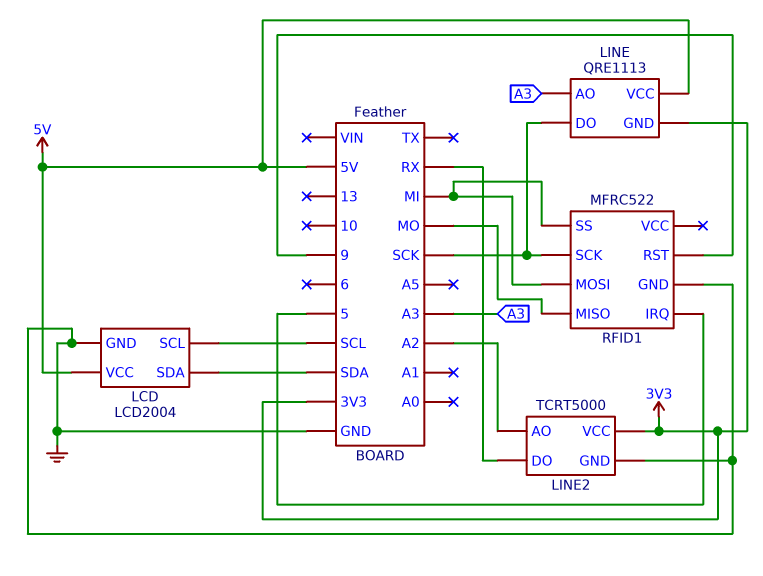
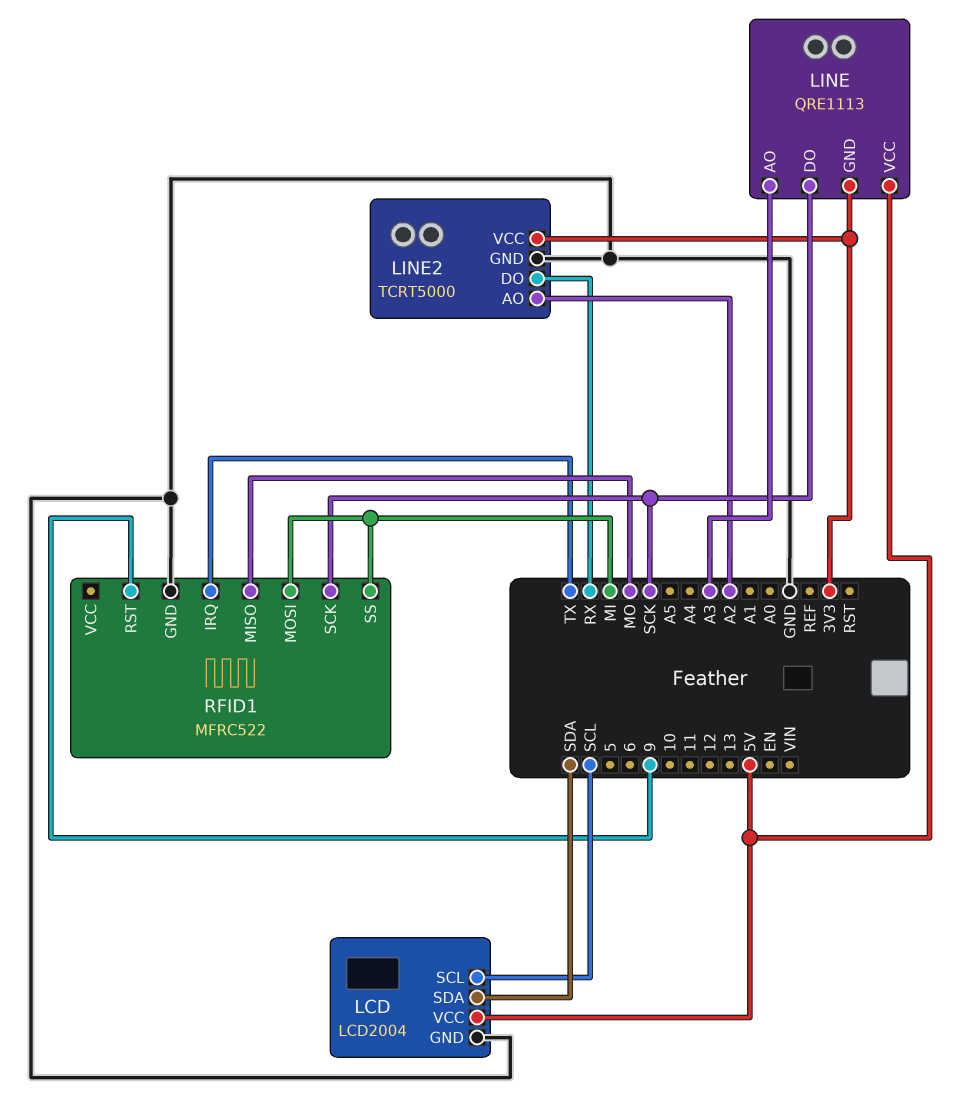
RFID1 pin IRQ: 5 -> TX

